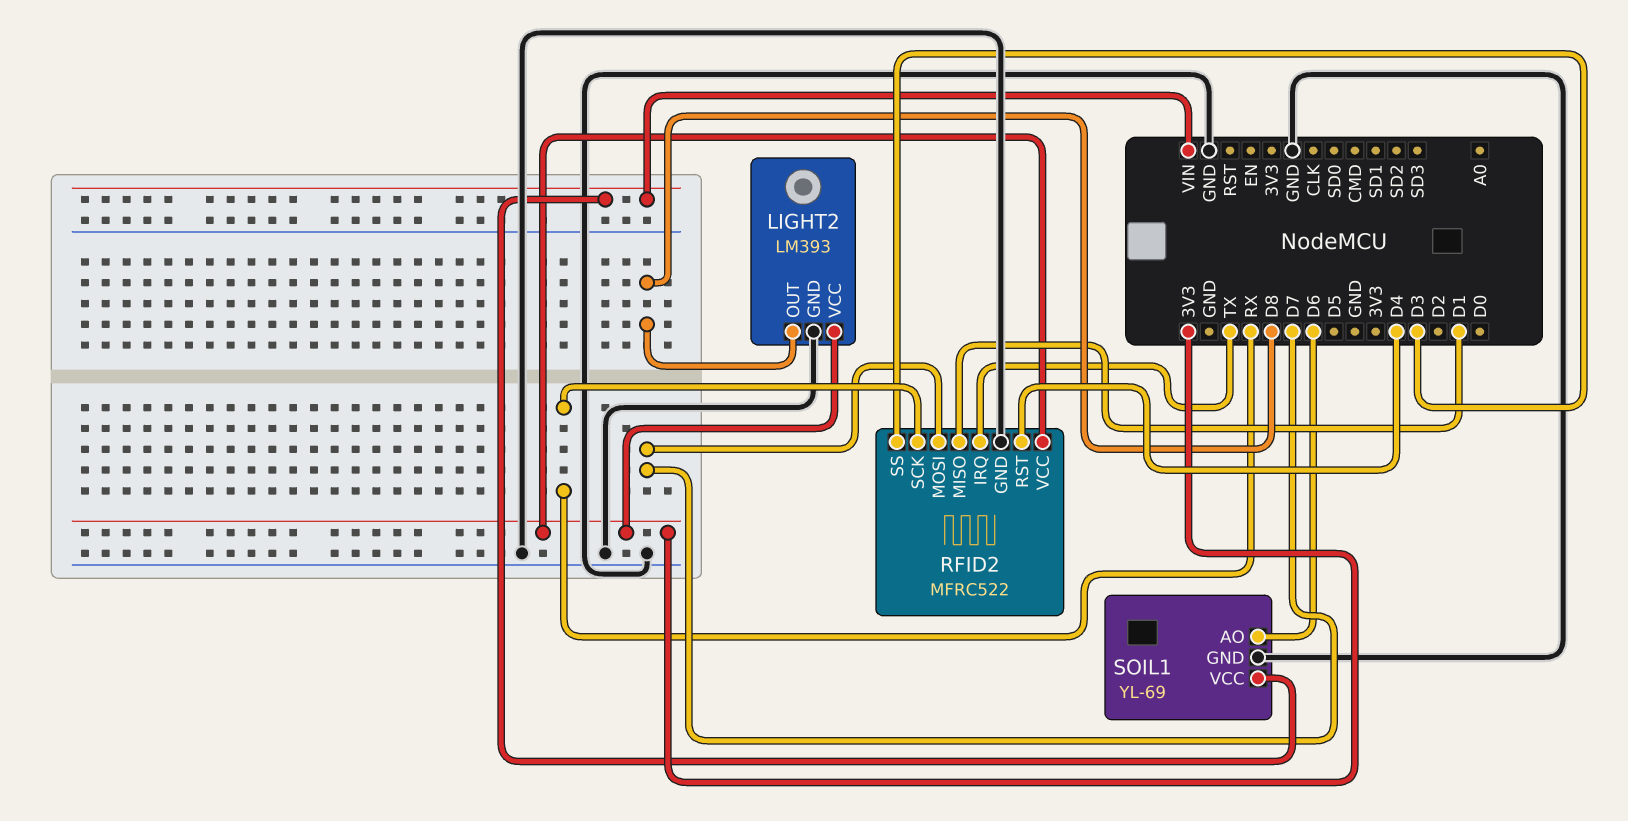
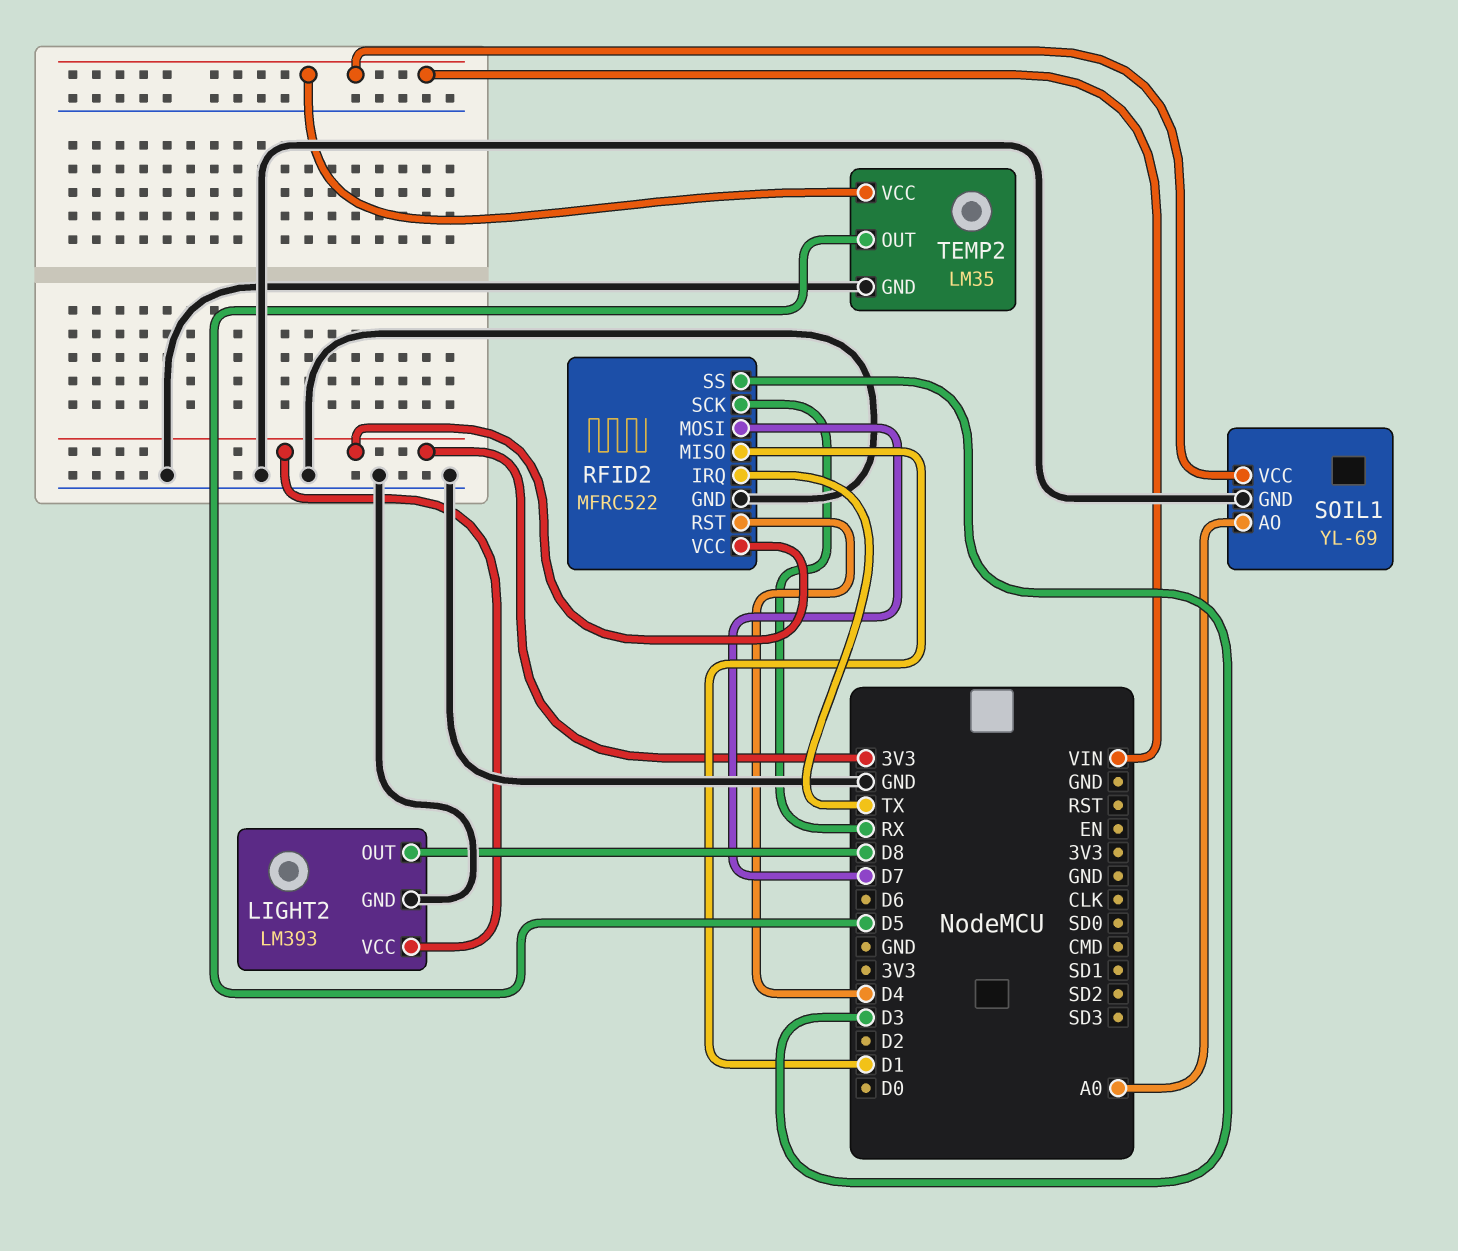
SOIL1 pin AO: D6 -> A0
TEMP2: none -> LM35
TEMP2 pin GND: none -> GND
TEMP2 pin OUT: none -> D5
TEMP2 pin VCC: none -> VIN

